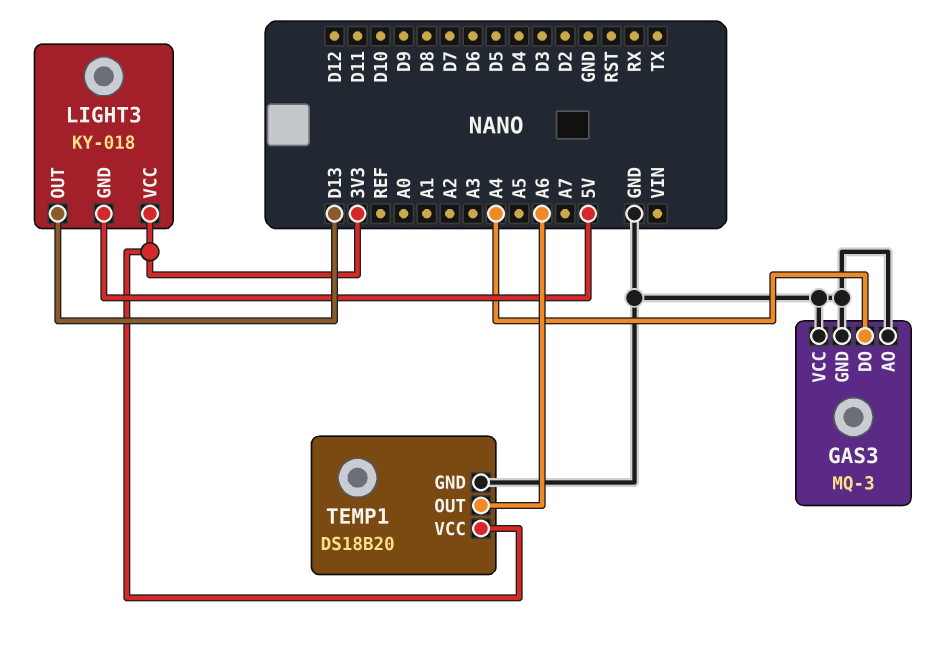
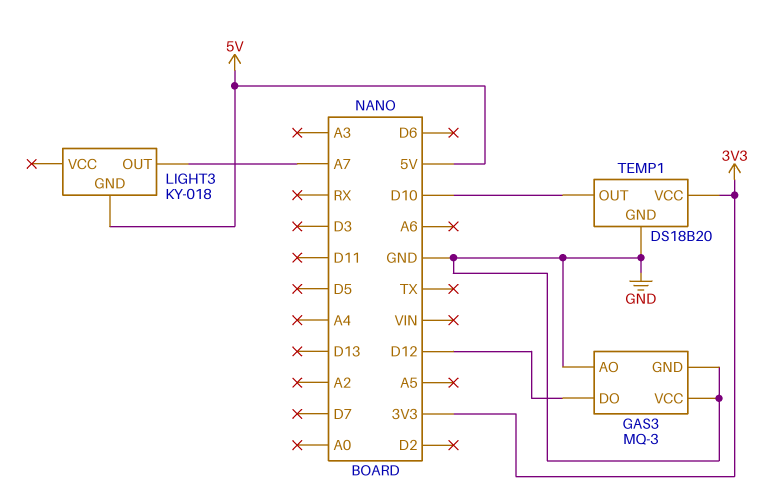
GAS3 pin DO: A4 -> D12
LIGHT3 pin OUT: D13 -> A7
LIGHT3 pin VCC: 3V3 -> none
TEMP1 pin OUT: A6 -> D10

